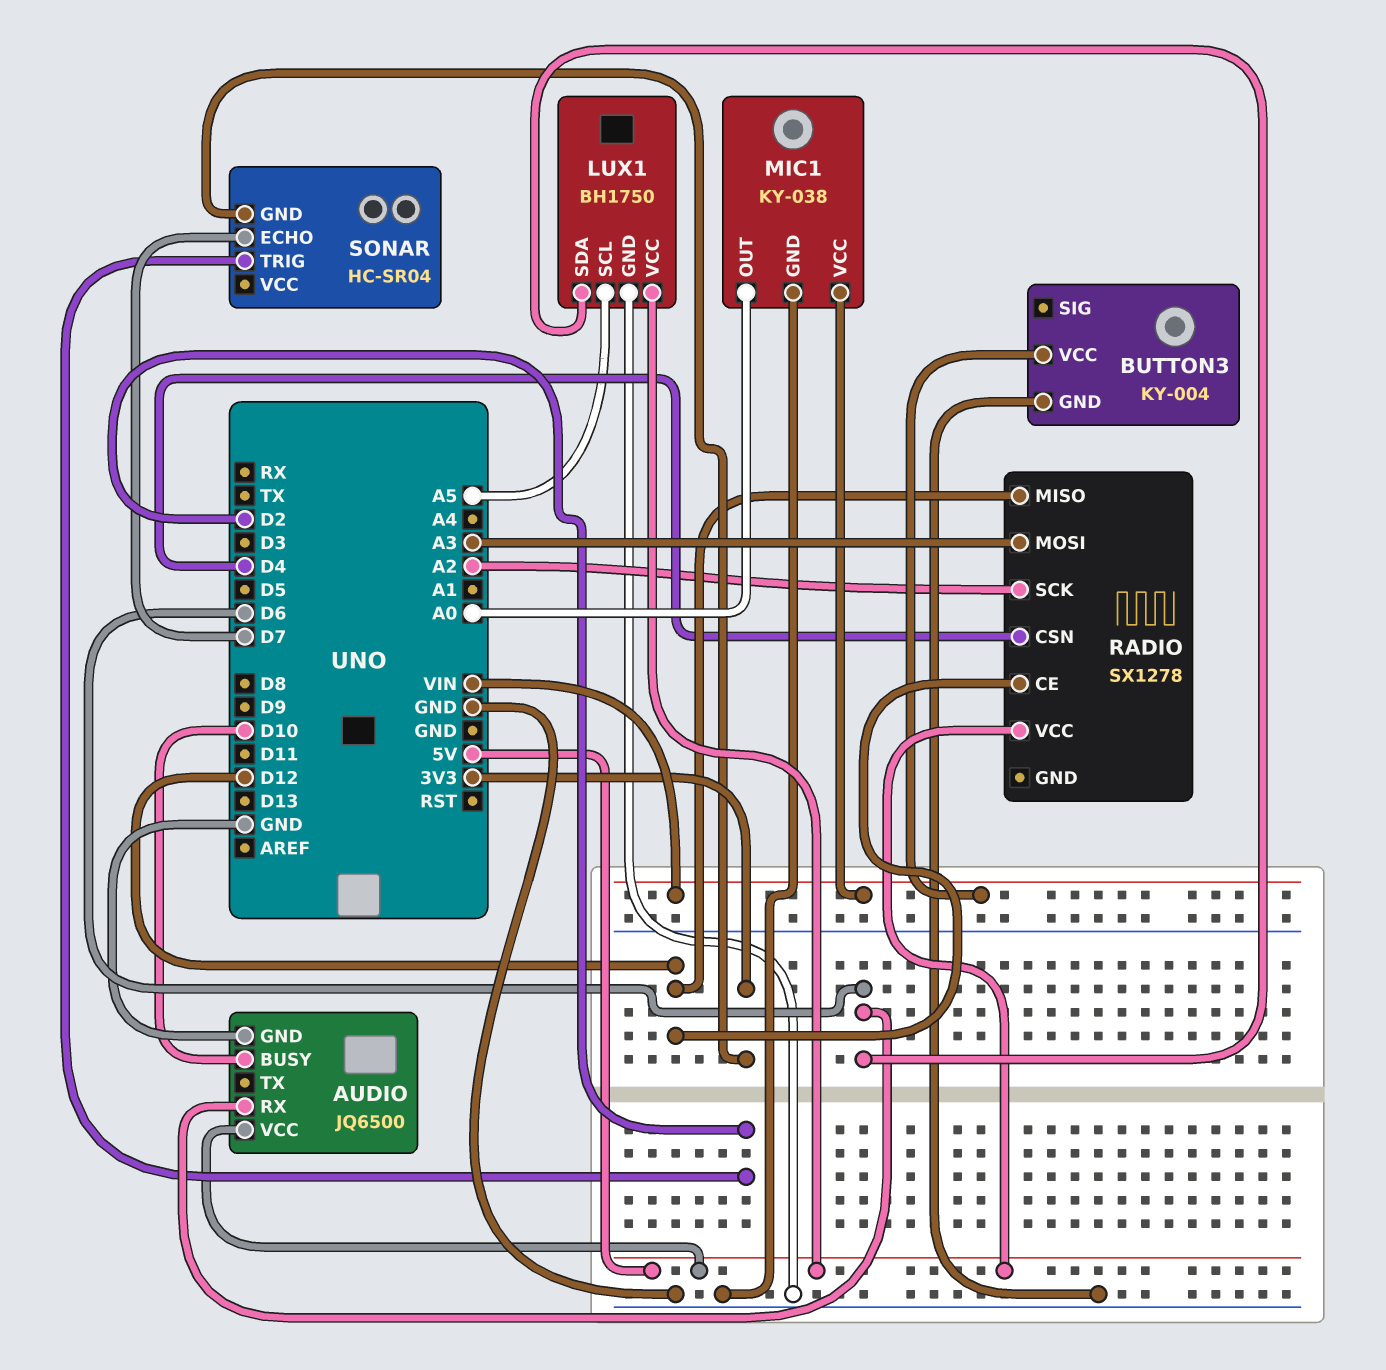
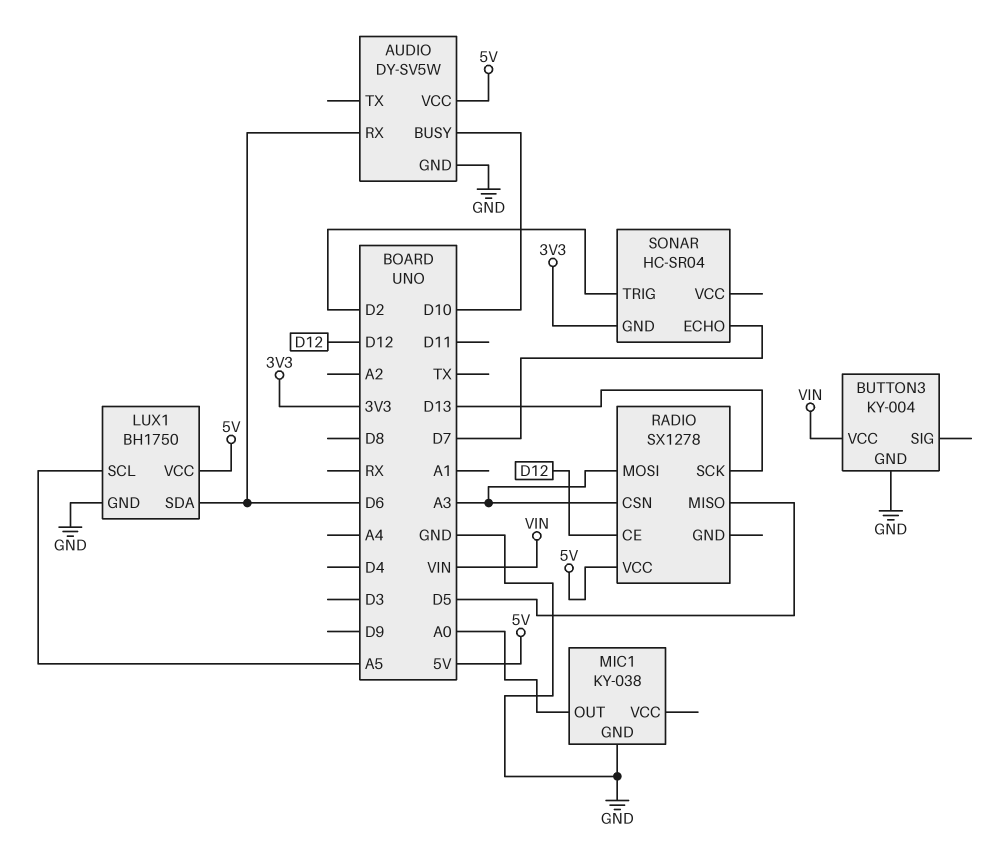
AUDIO: JQ6500 -> DY-SV5W
MIC1 pin VCC: VIN -> none
RADIO pin CSN: D4 -> A3
RADIO pin MISO: D12 -> D5
RADIO pin SCK: A2 -> D13

